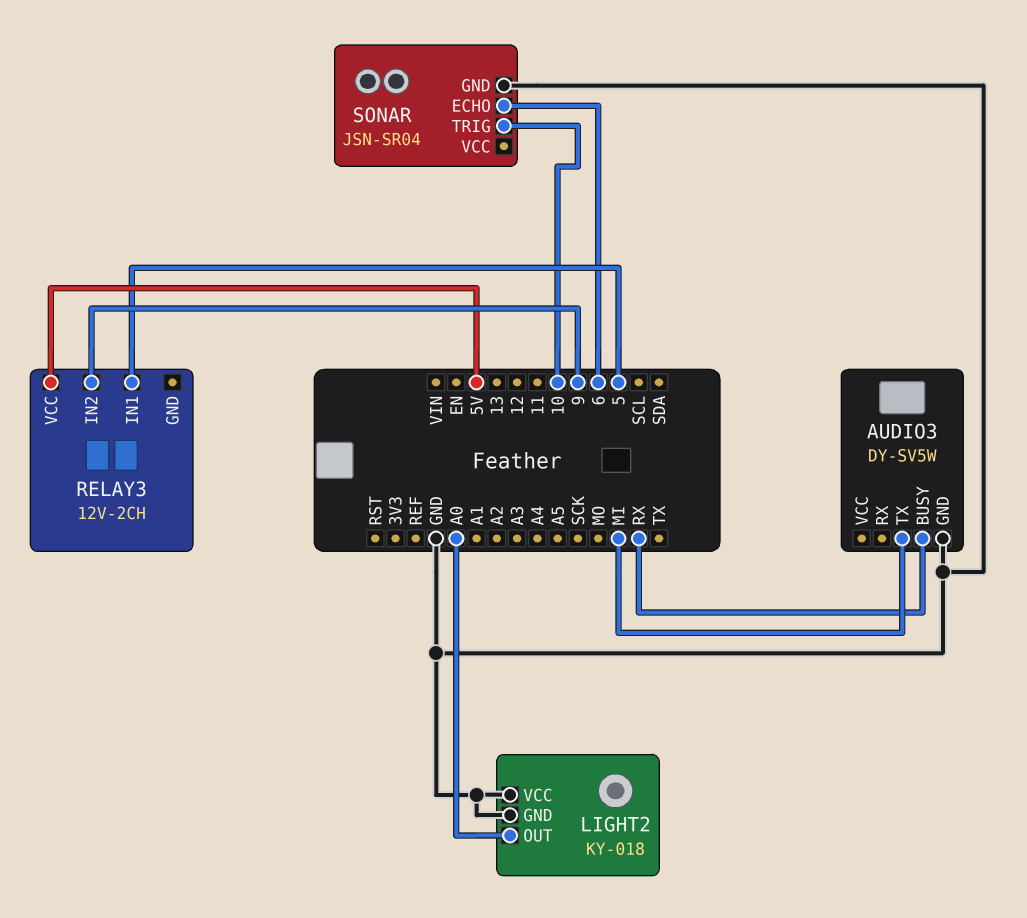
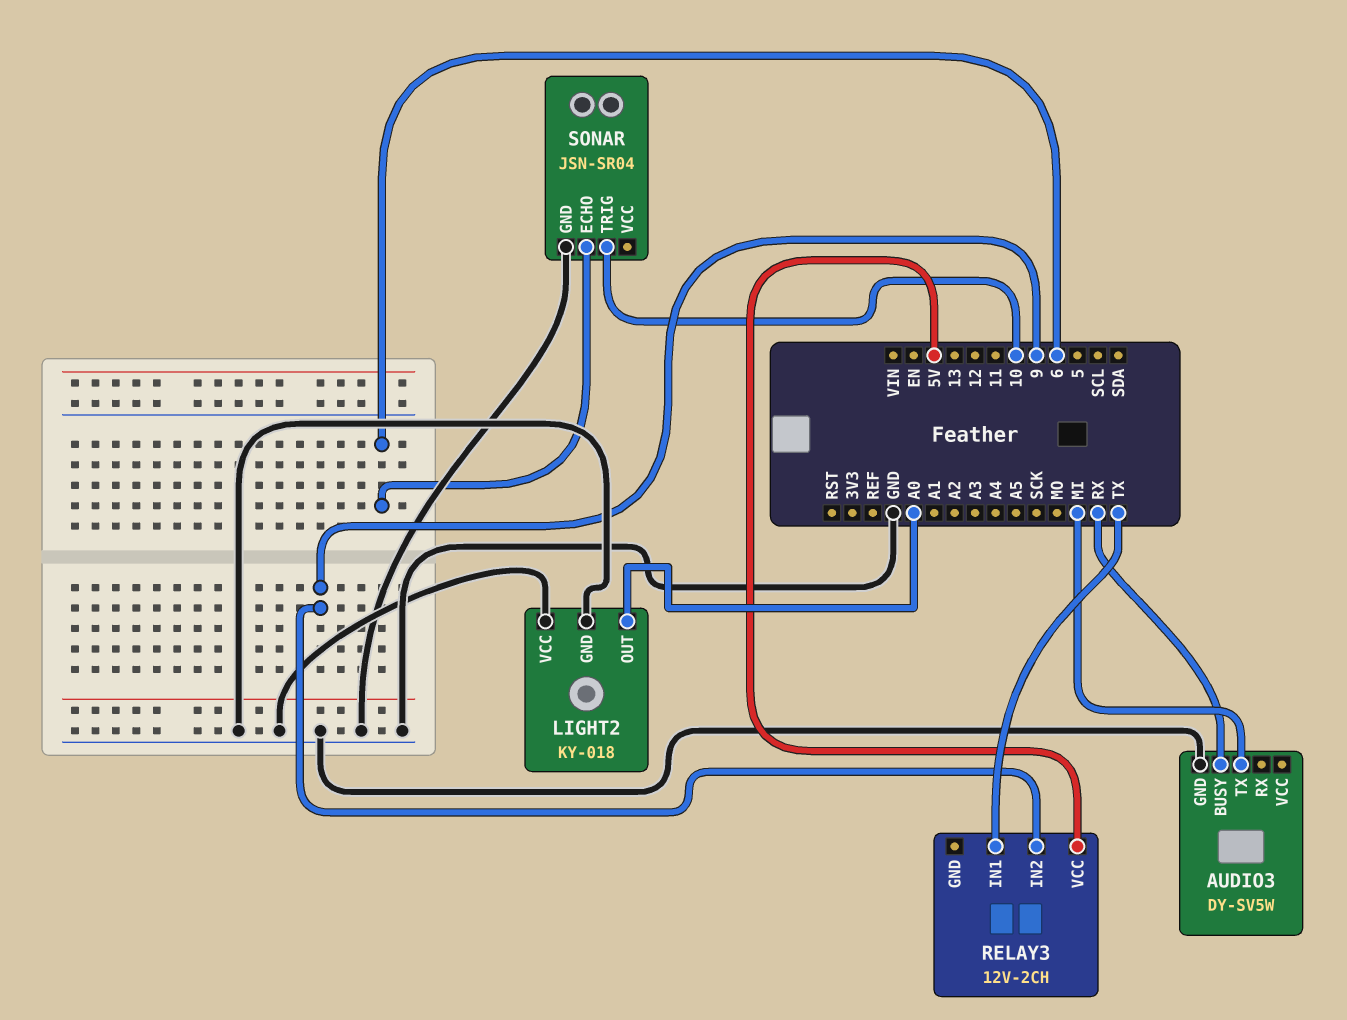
RELAY3 pin IN1: 5 -> TX

